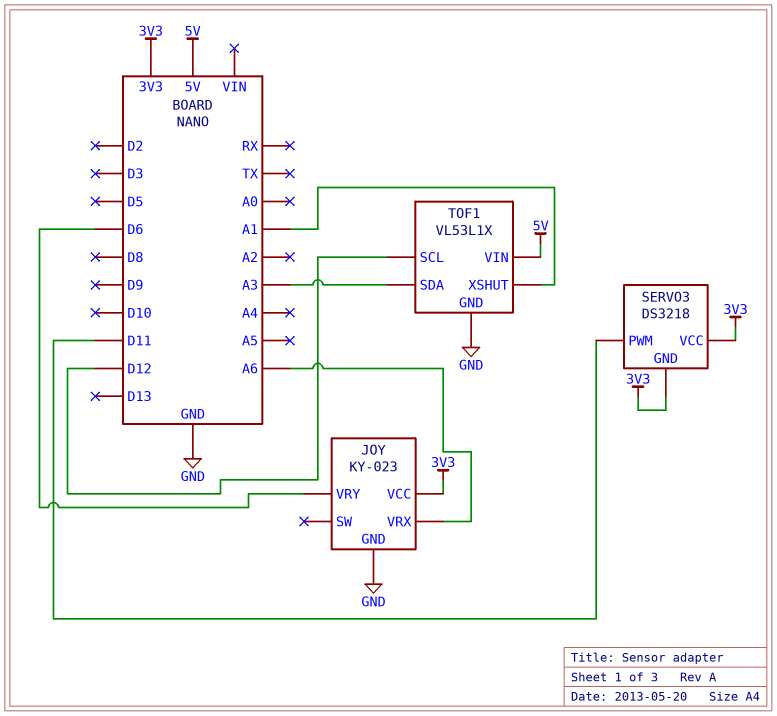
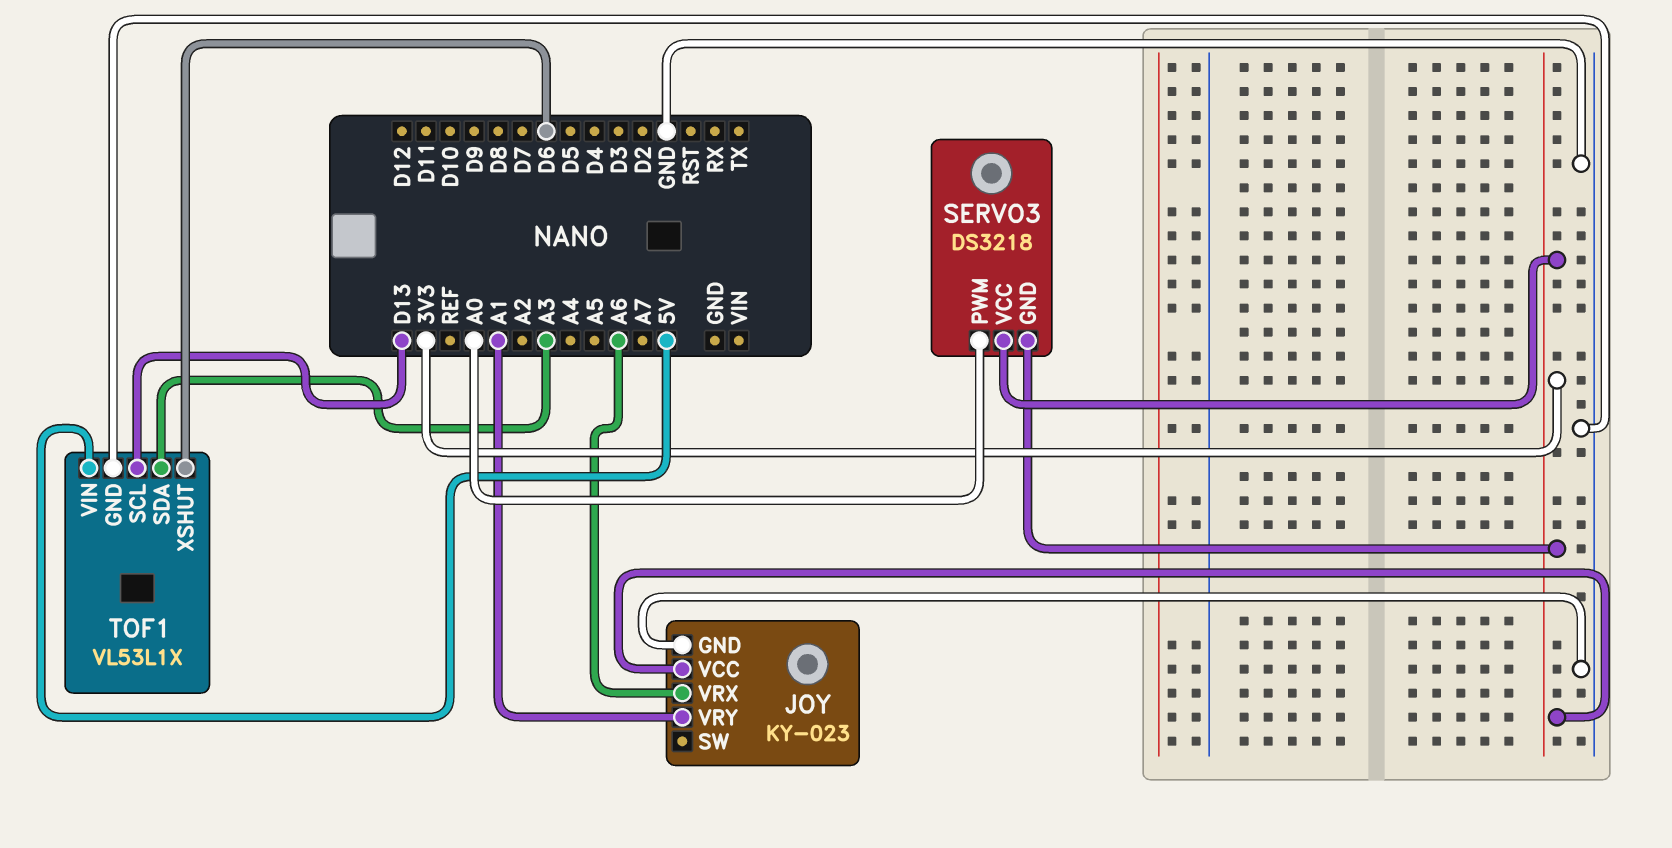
JOY pin VRY: D6 -> A1
SERVO3 pin PWM: D11 -> A0
TOF1 pin SCL: D12 -> D13
TOF1 pin XSHUT: A1 -> D6

